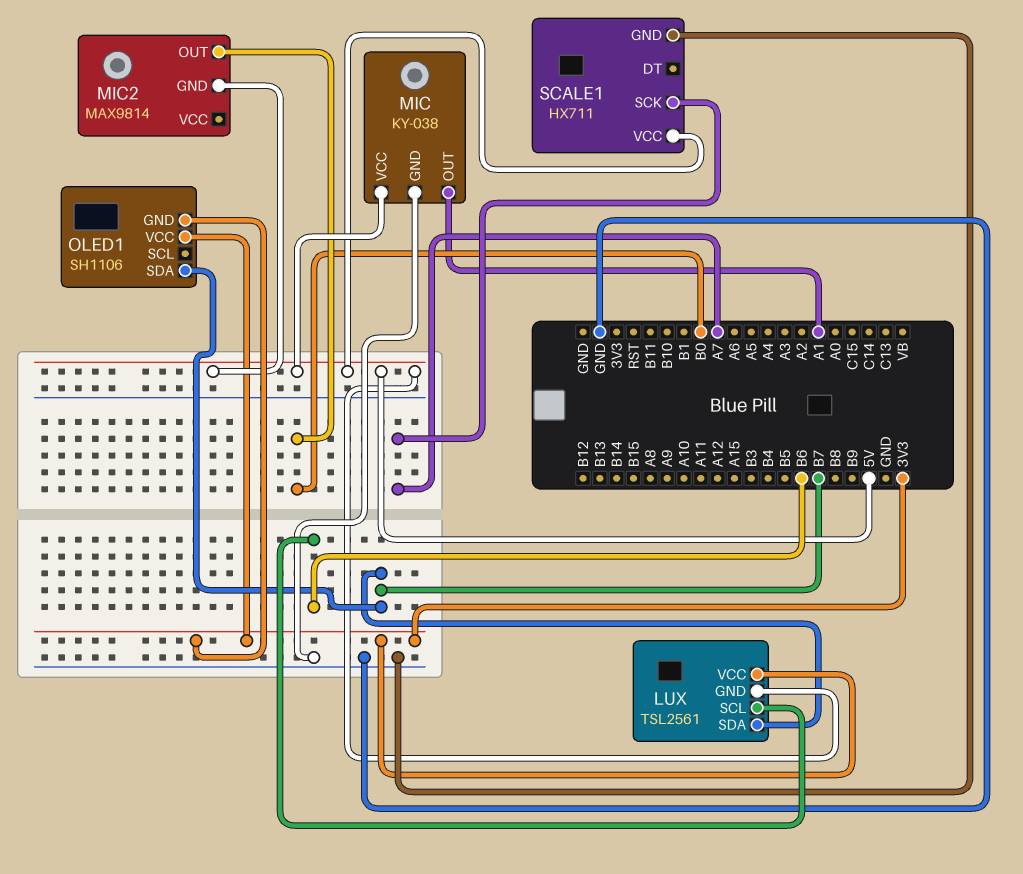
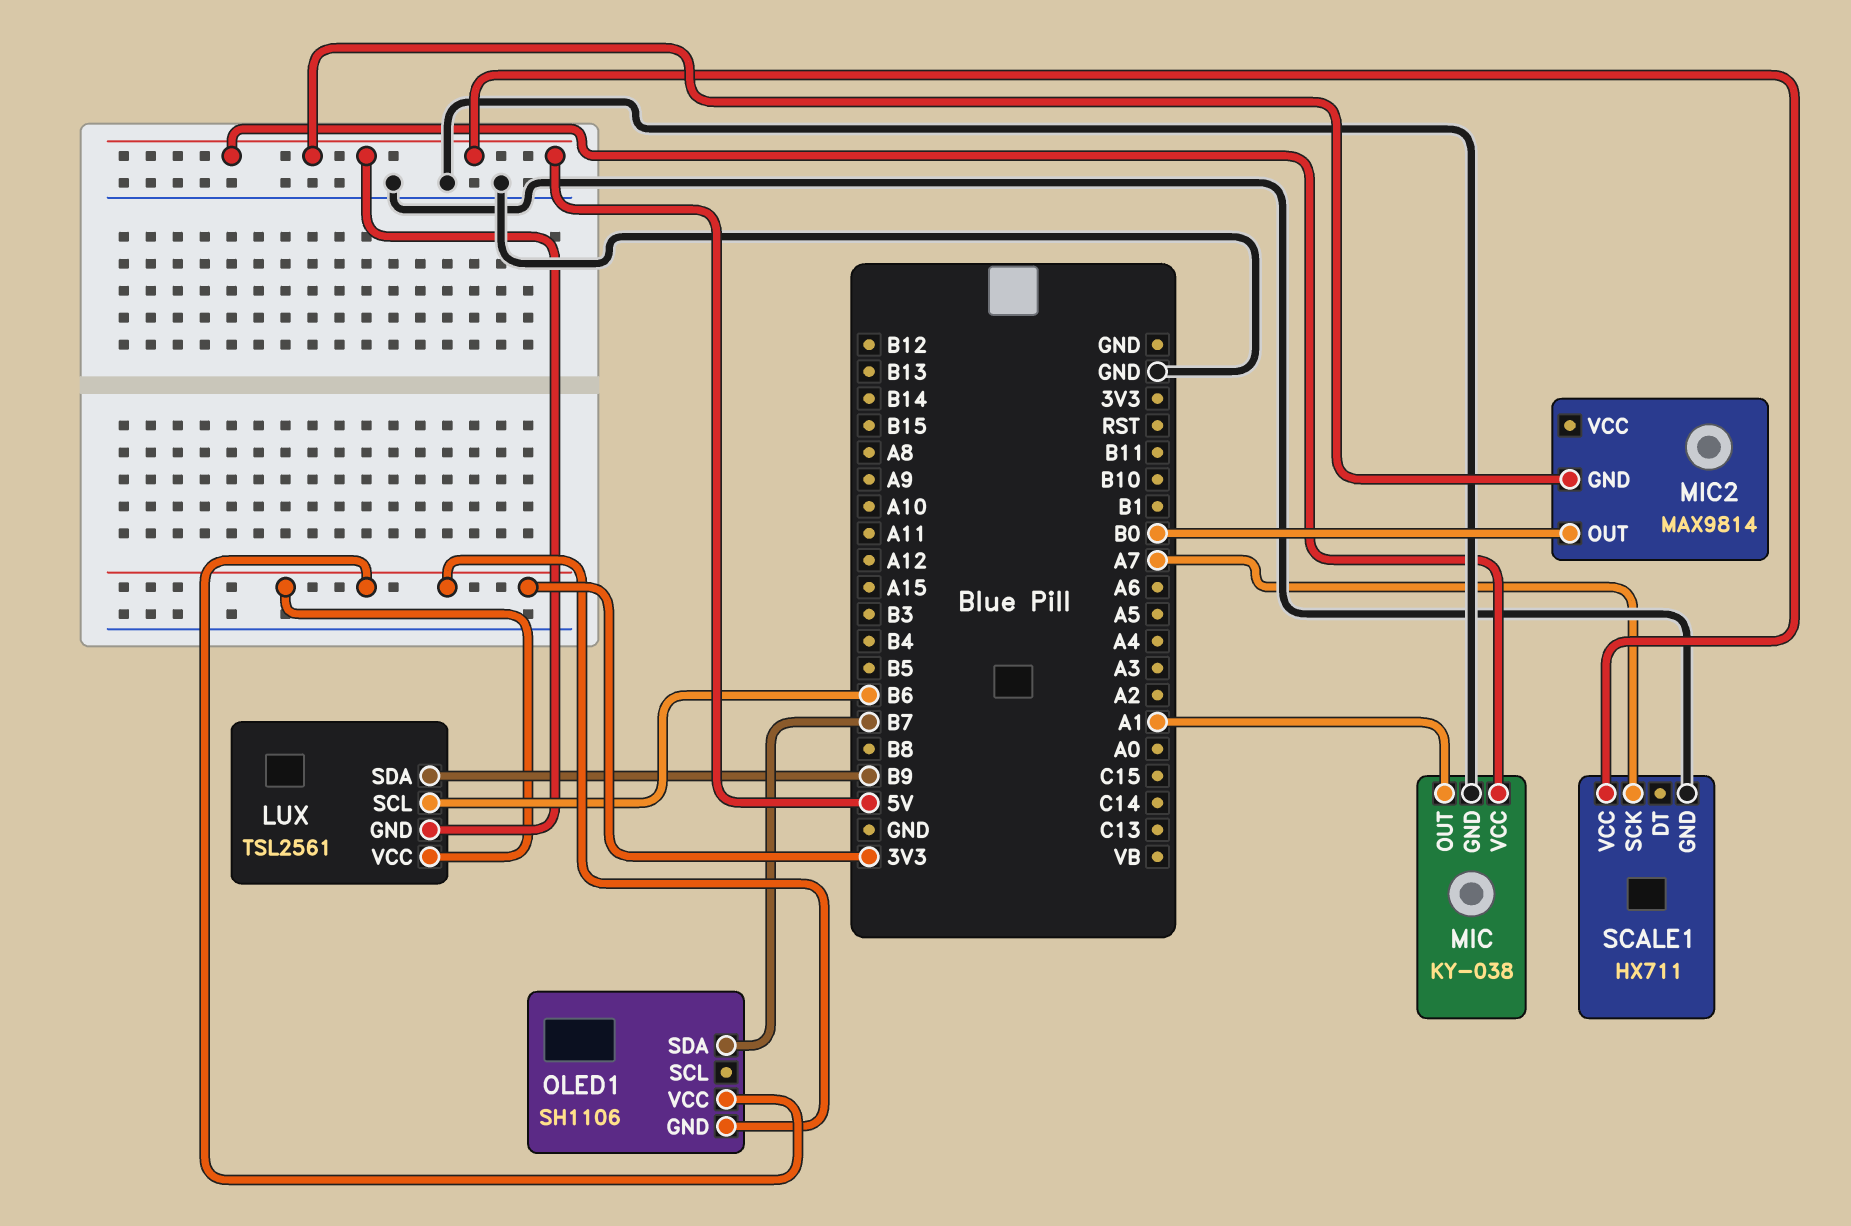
LUX pin SDA: B7 -> B9

